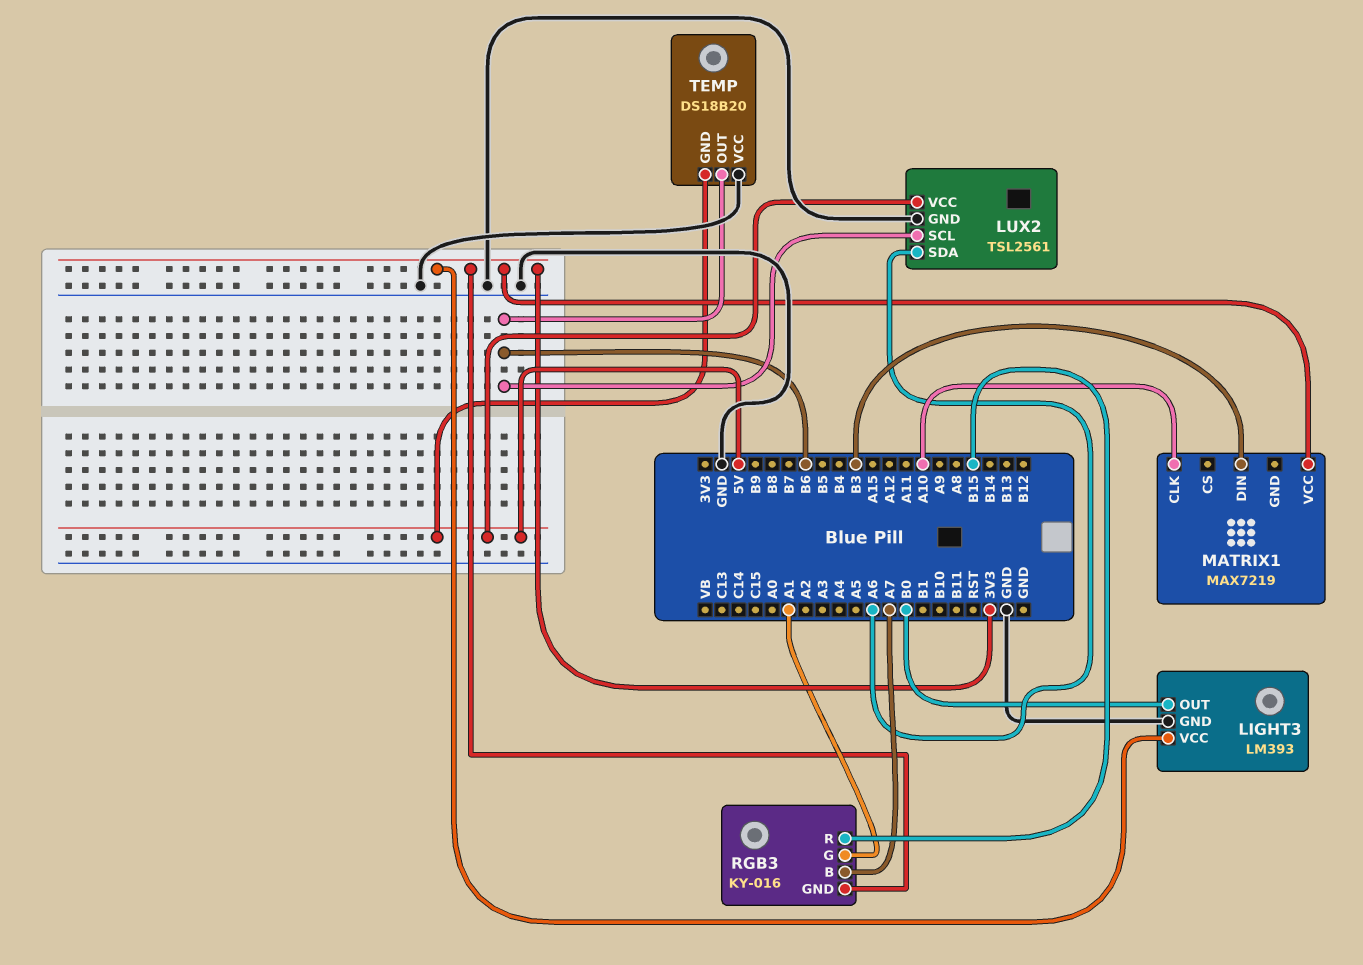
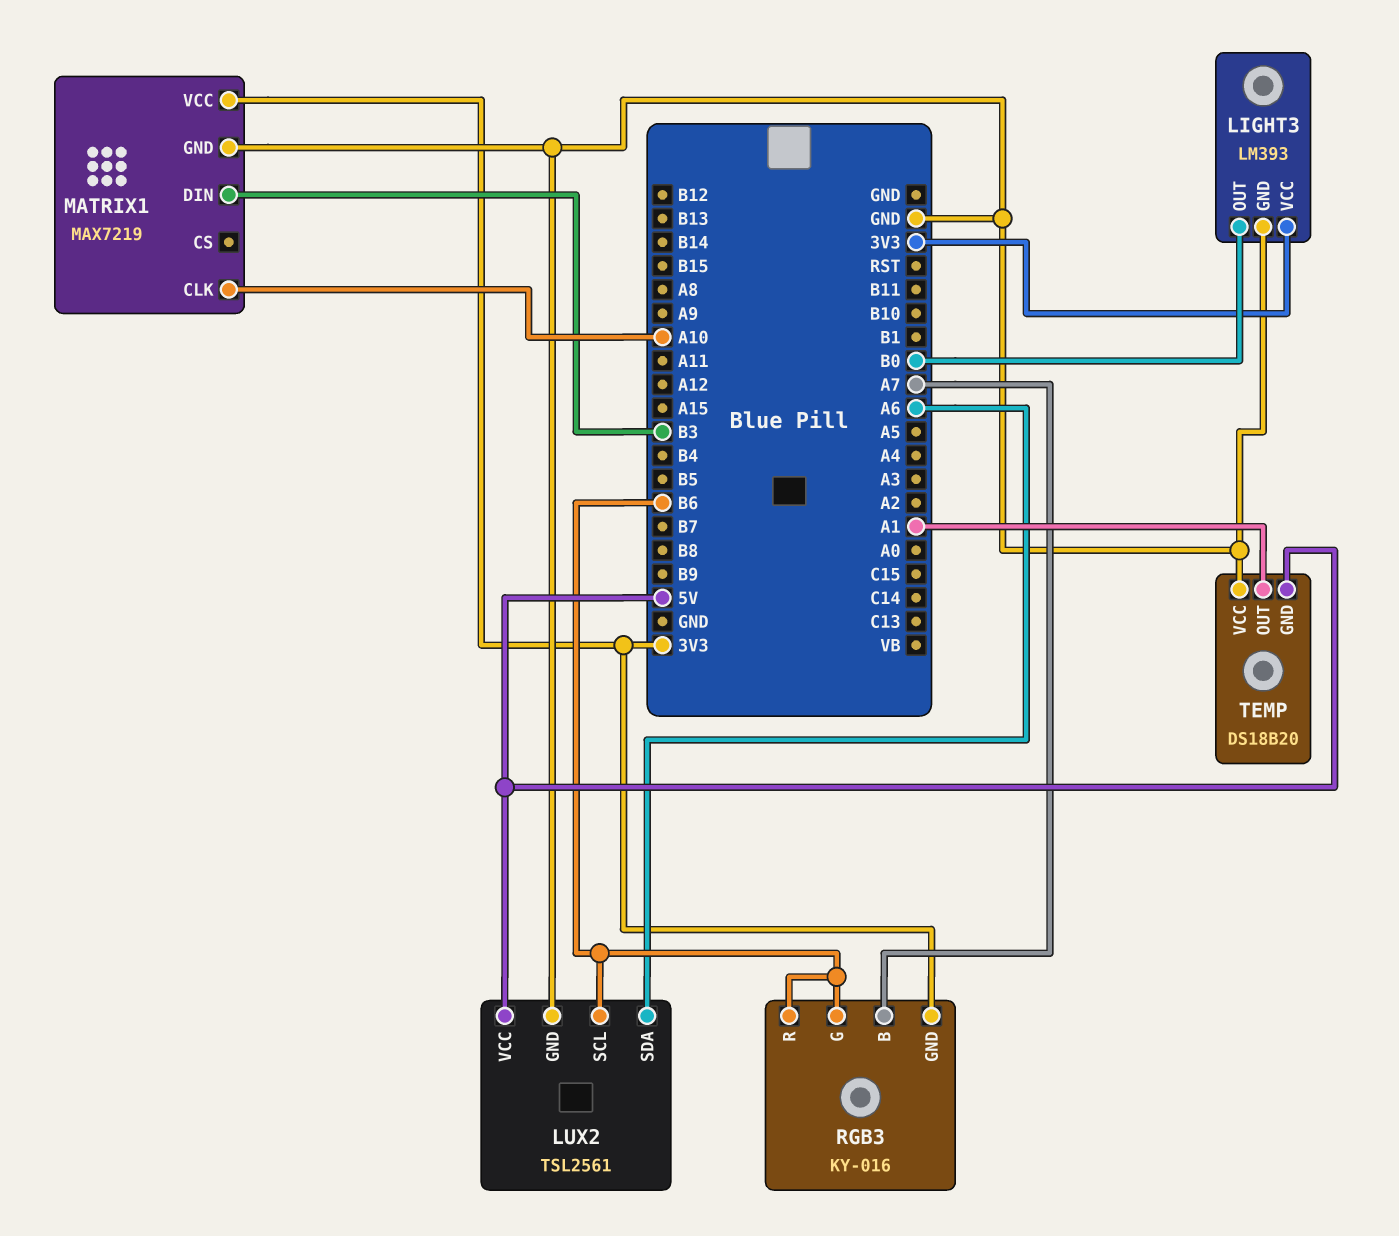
MATRIX1 pin GND: none -> GND
RGB3 pin G: A1 -> B6
RGB3 pin R: B15 -> B6
TEMP pin OUT: B6 -> A1

